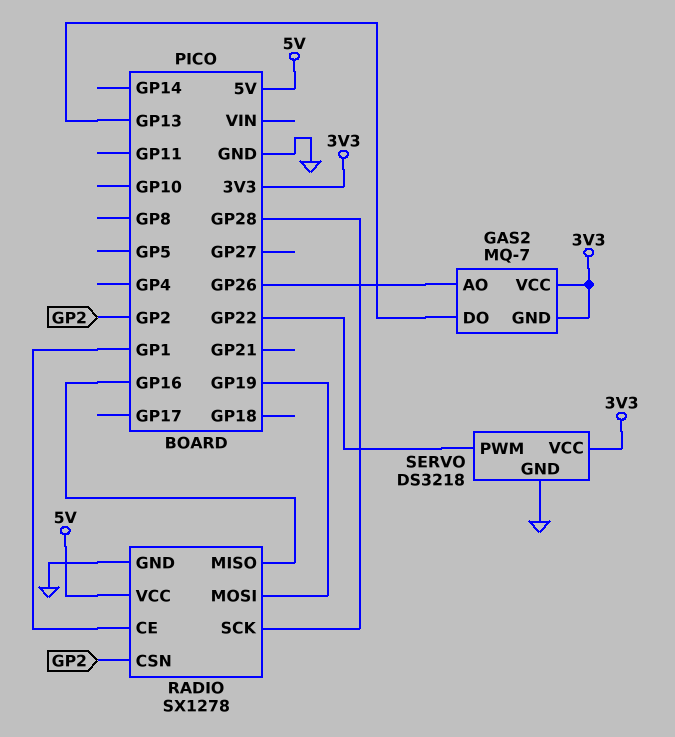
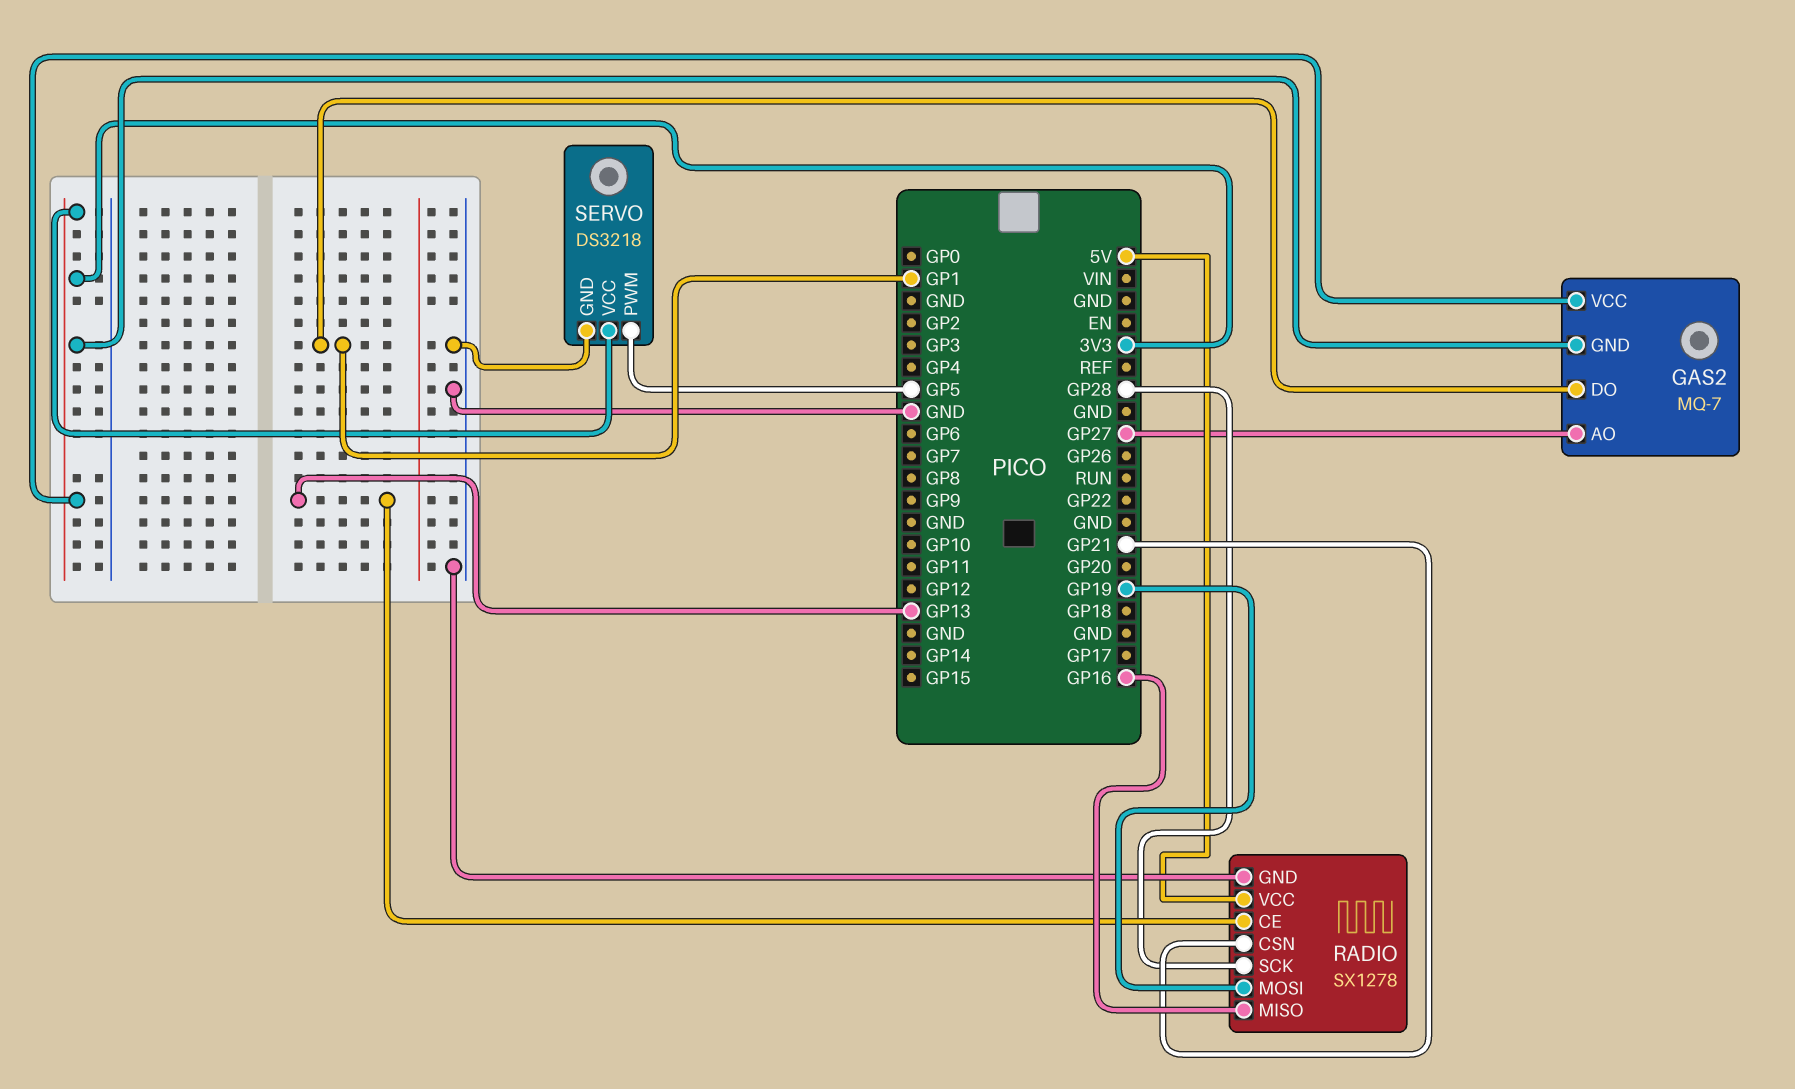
GAS2 pin AO: GP26 -> GP27
GAS2 pin DO: GP13 -> GP1
RADIO pin CE: GP1 -> GP13
RADIO pin CSN: GP2 -> GP21
SERVO pin PWM: GP22 -> GP5

